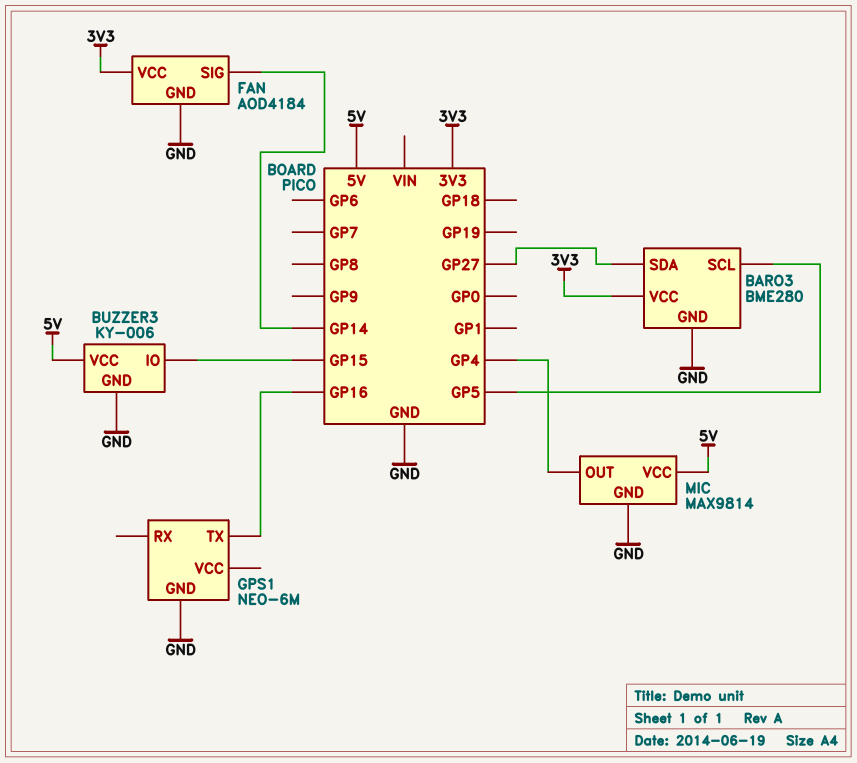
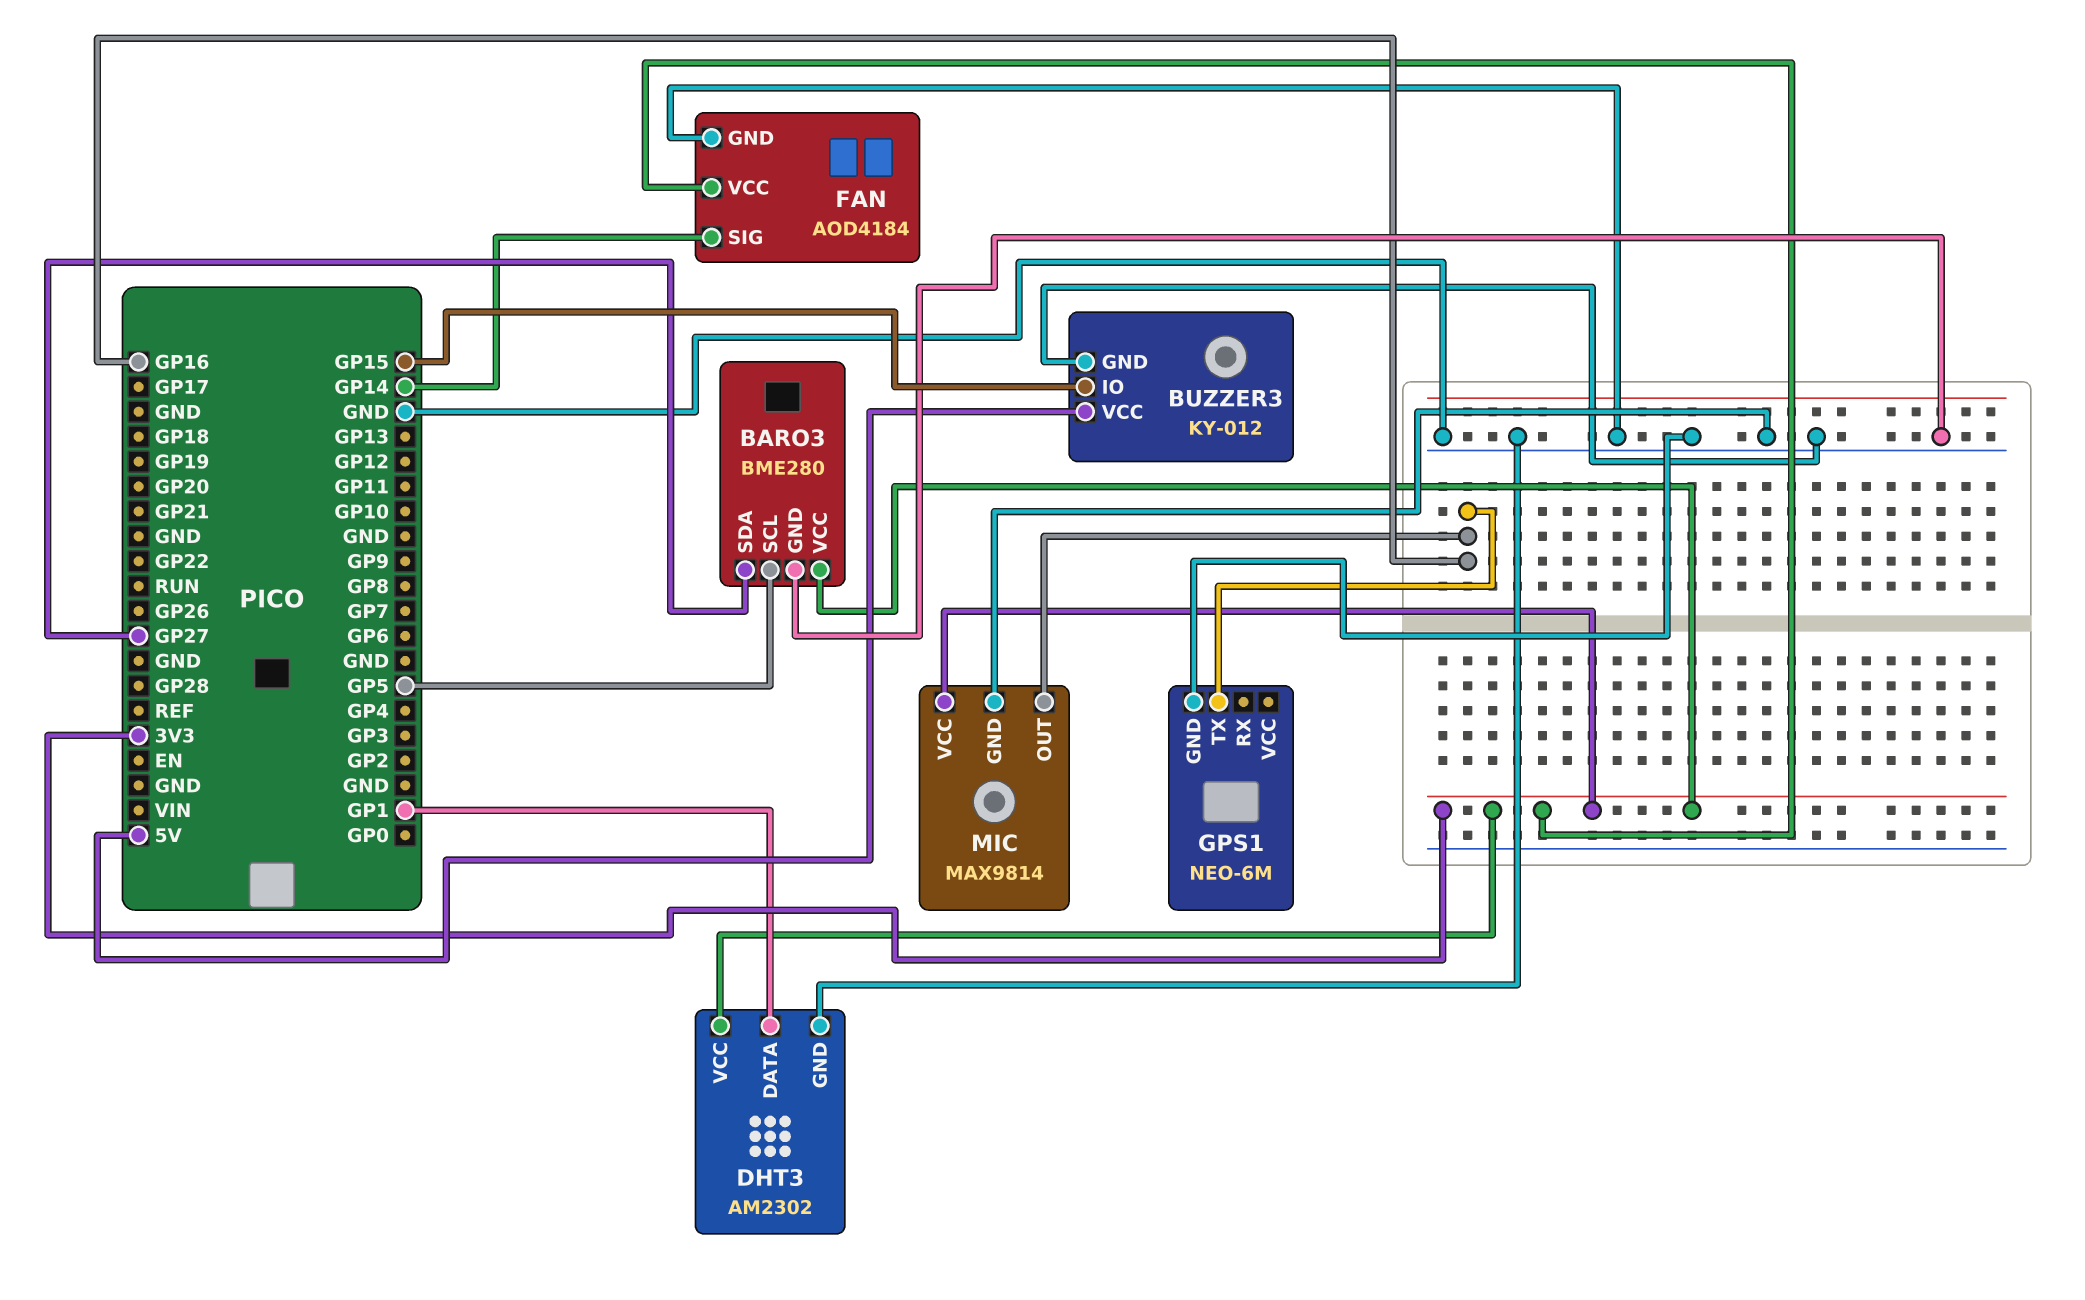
BUZZER3: KY-006 -> KY-012
DHT3: none -> AM2302
DHT3 pin DATA: none -> GP1
DHT3 pin GND: none -> GND
DHT3 pin VCC: none -> 3V3
MIC pin OUT: GP4 -> GP16
MIC pin VCC: 5V -> 3V3

